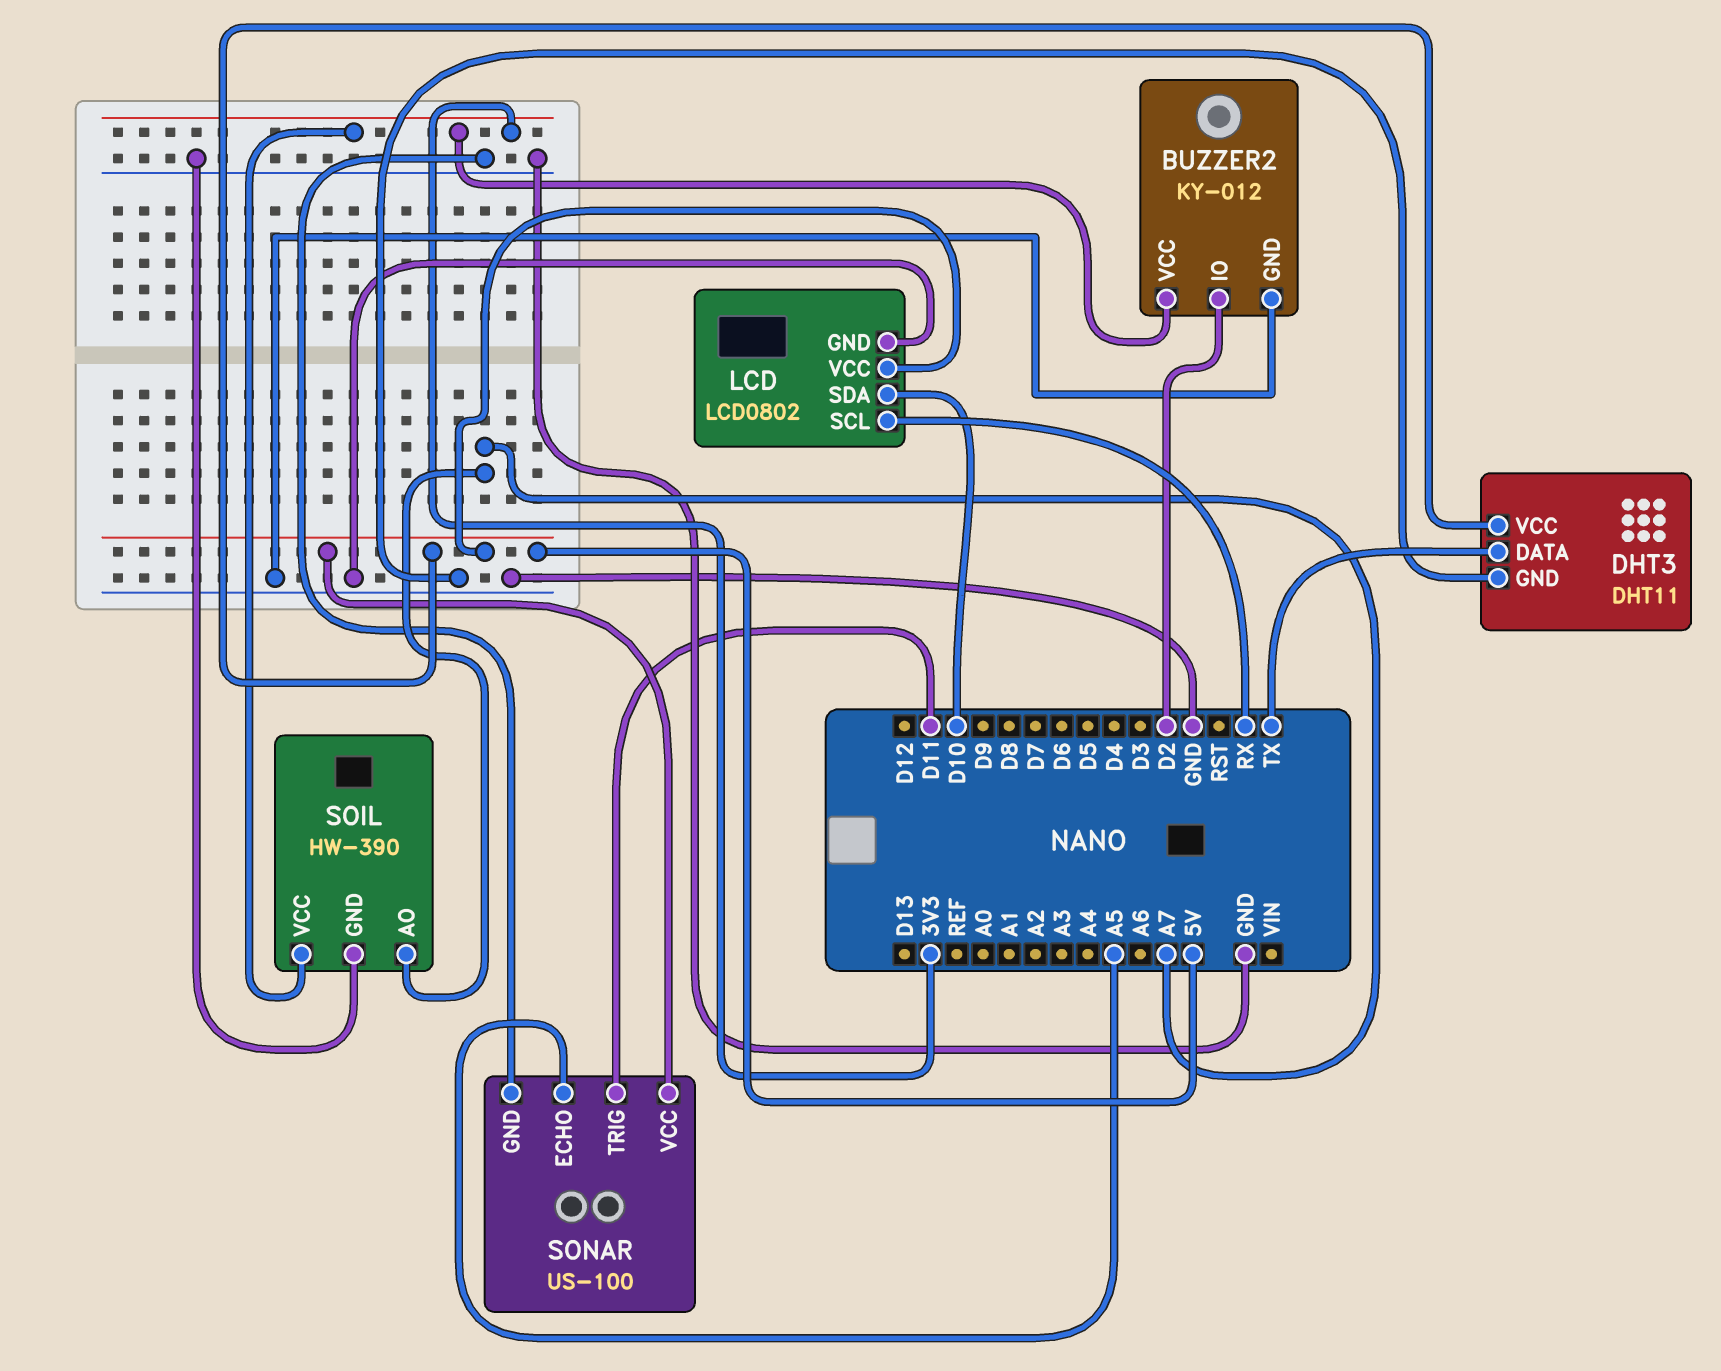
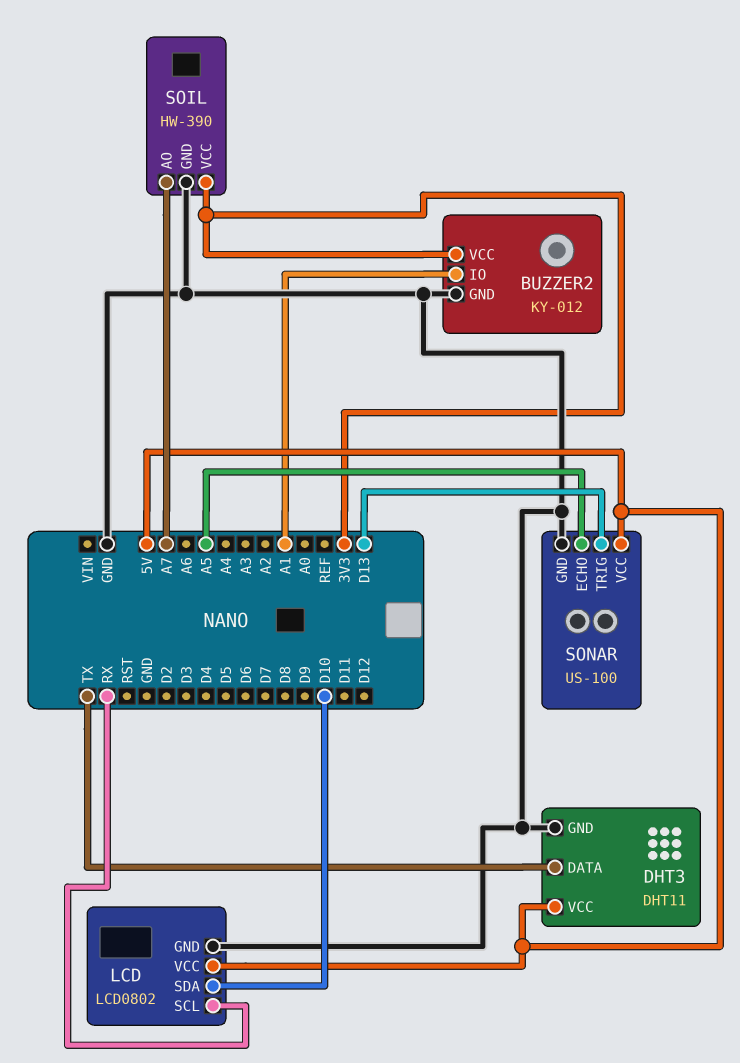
BUZZER2 pin IO: D2 -> A1
SONAR pin TRIG: D11 -> D13

